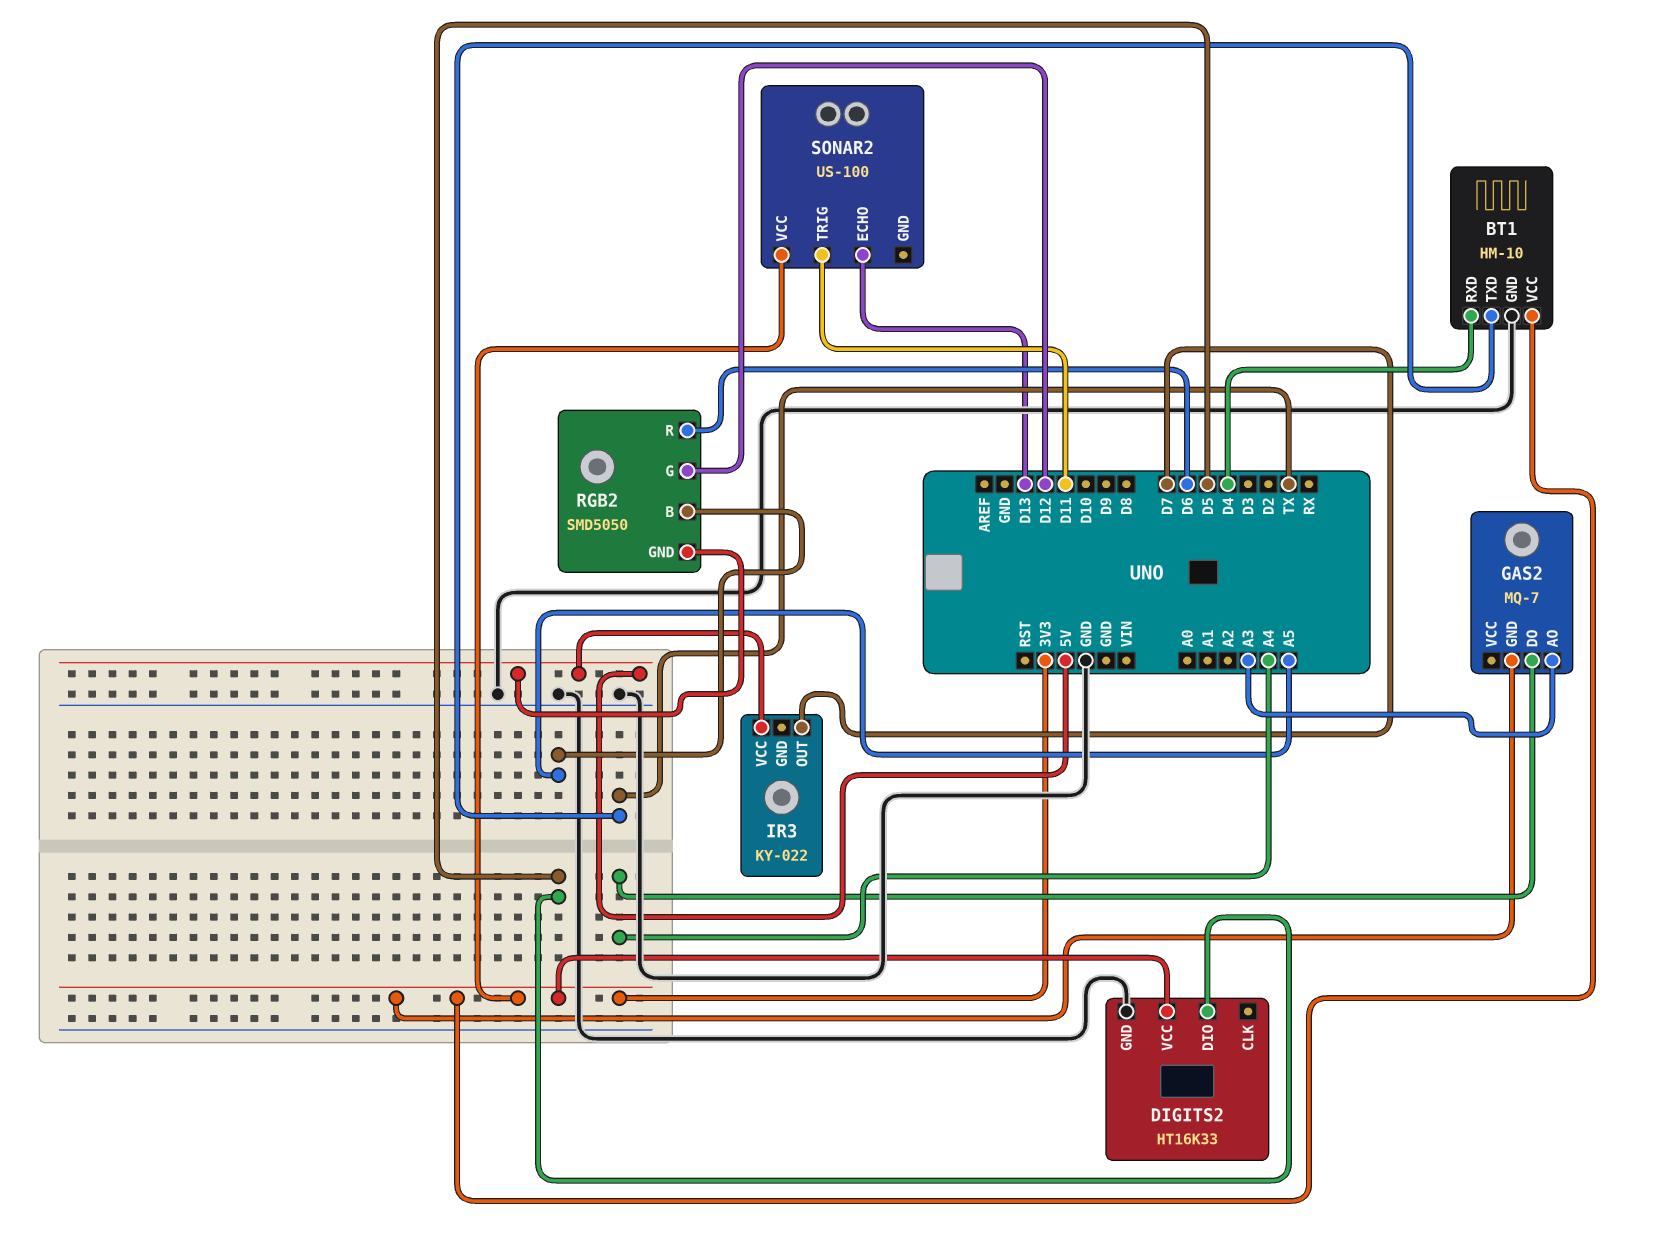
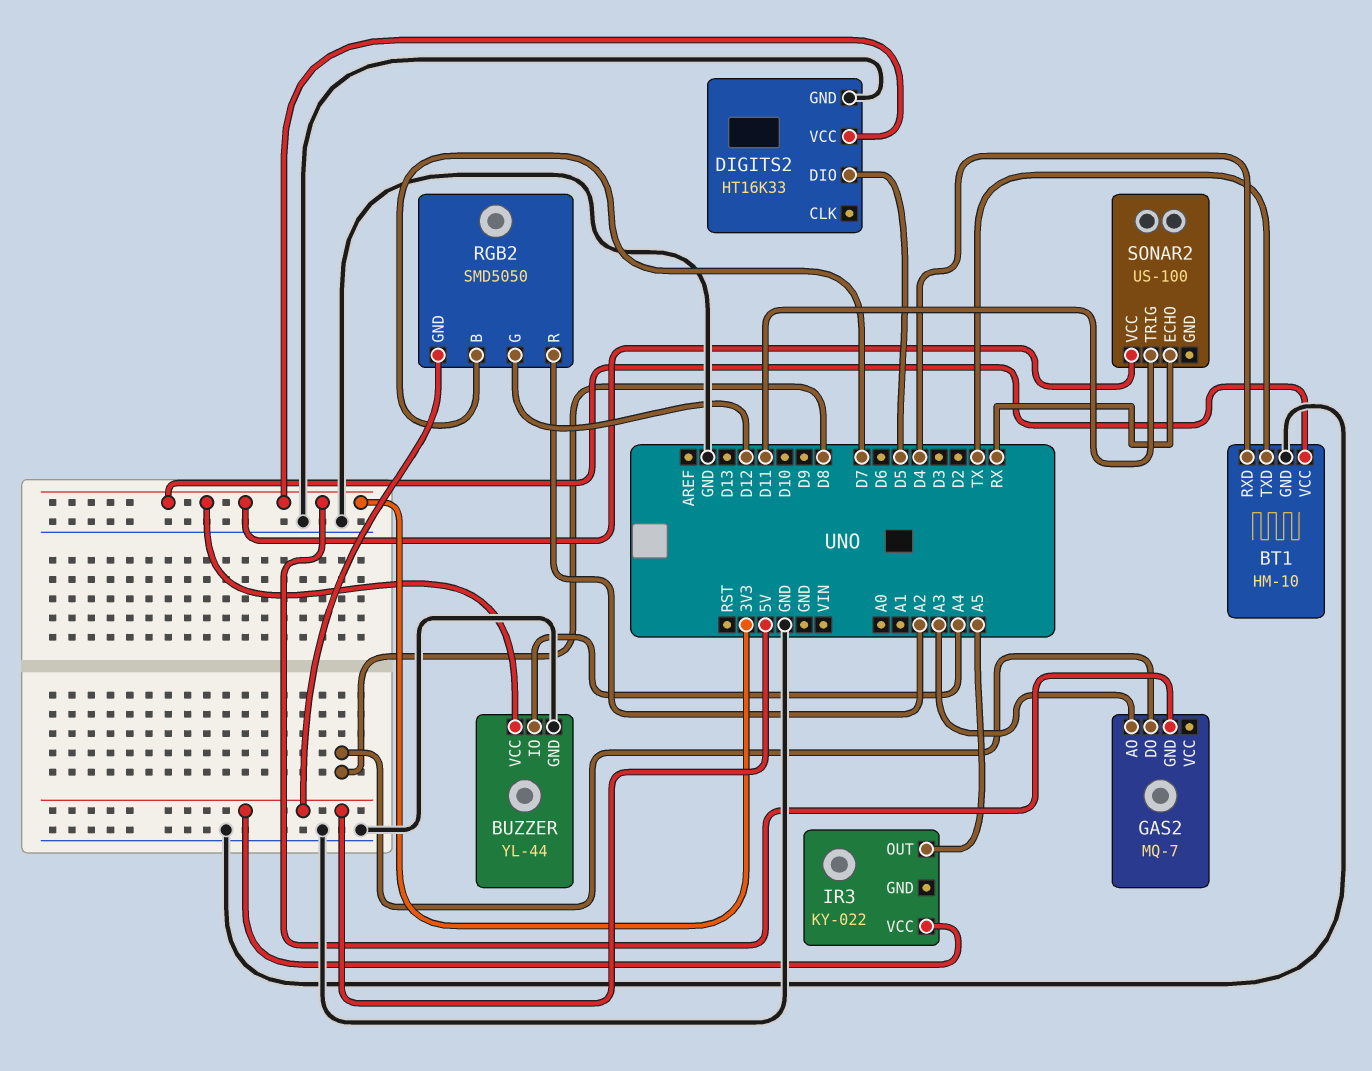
BUZZER: none -> YL-44
BUZZER pin GND: none -> GND
BUZZER pin IO: none -> A4
BUZZER pin VCC: none -> 3V3
GAS2 pin DO: A4 -> D8
IR3 pin OUT: D7 -> A5
RGB2 pin B: A5 -> D7
RGB2 pin R: D6 -> A2
SONAR2 pin ECHO: D13 -> RX

